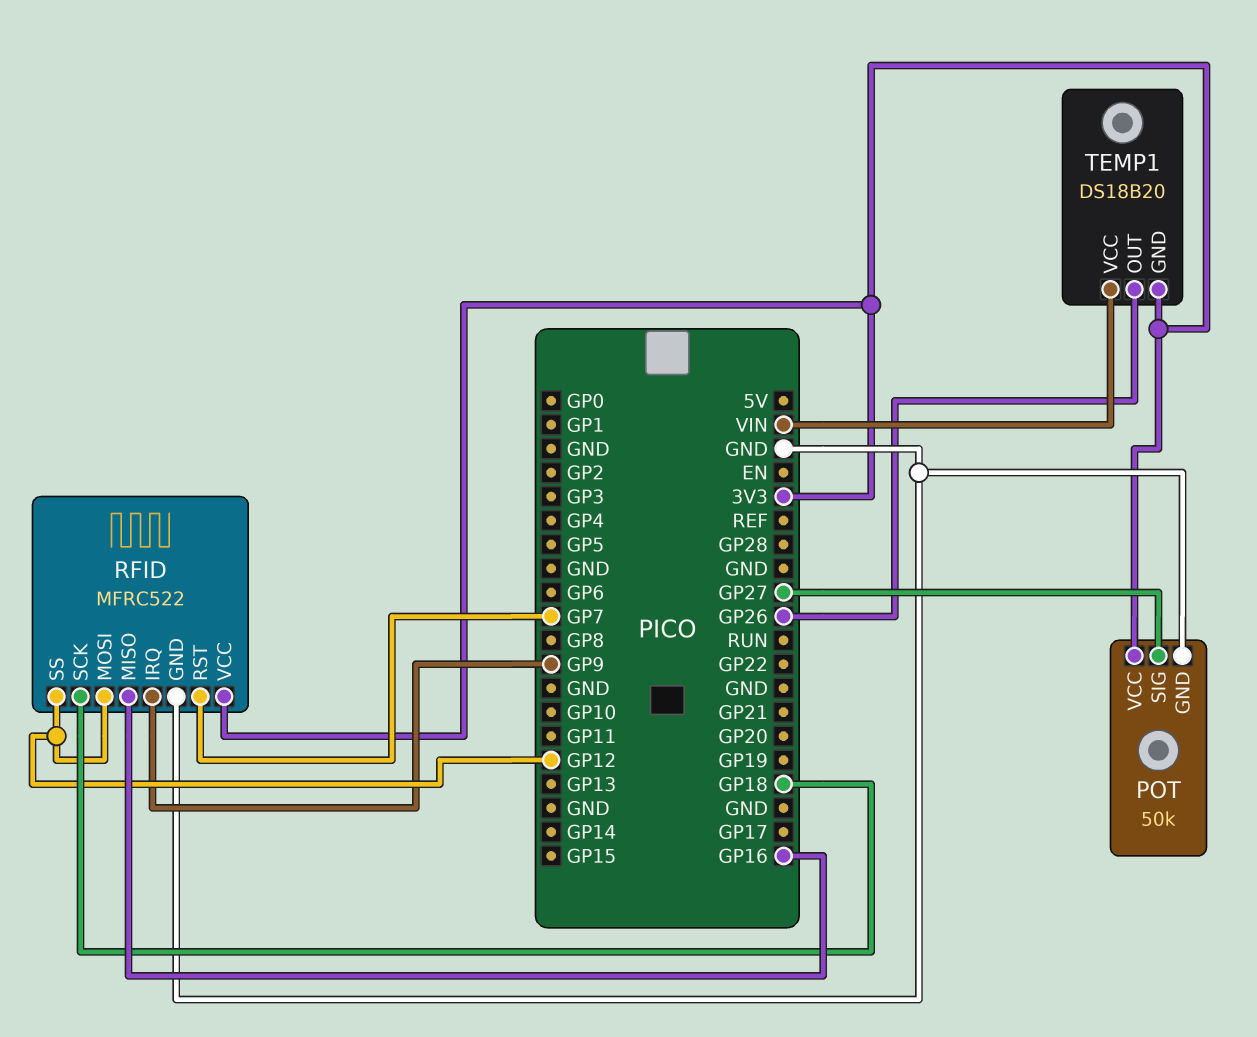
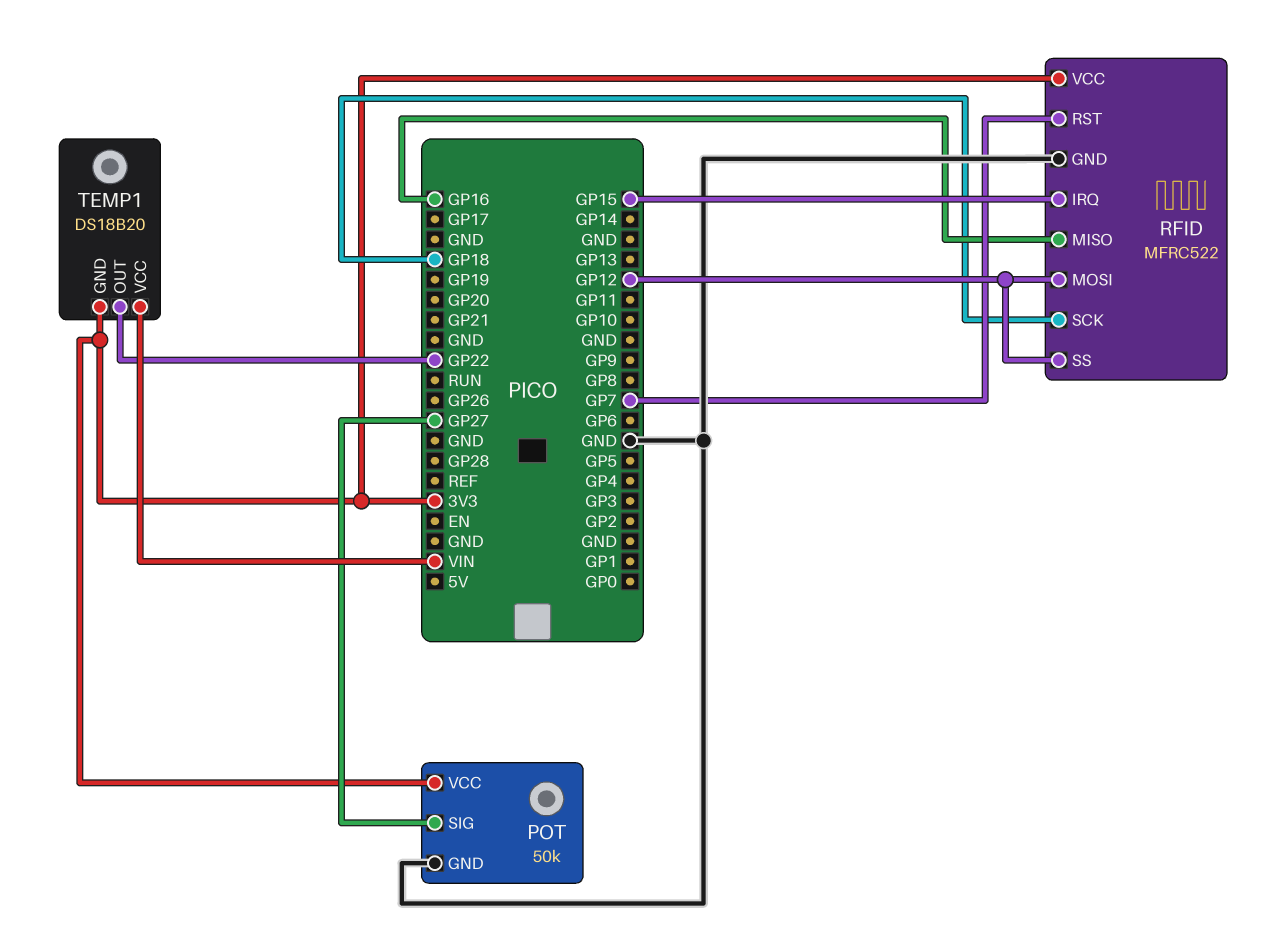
RFID pin IRQ: GP9 -> GP15
TEMP1 pin OUT: GP26 -> GP22

